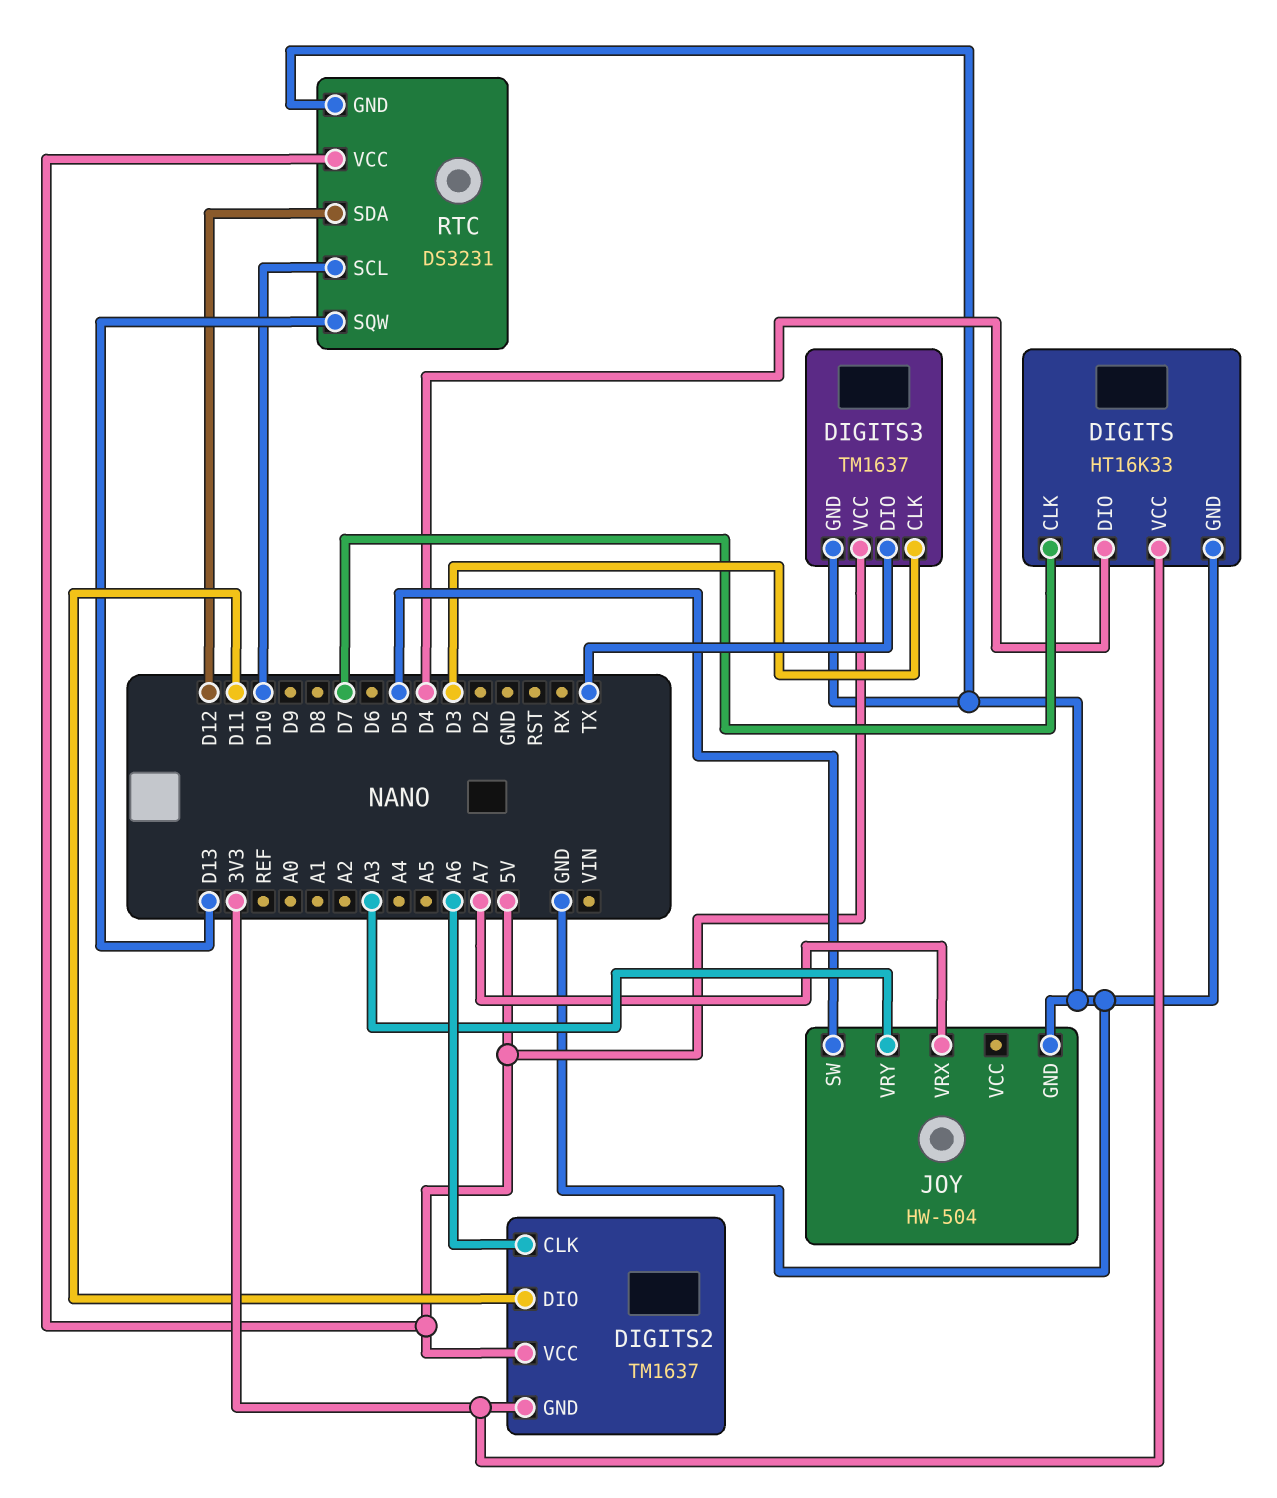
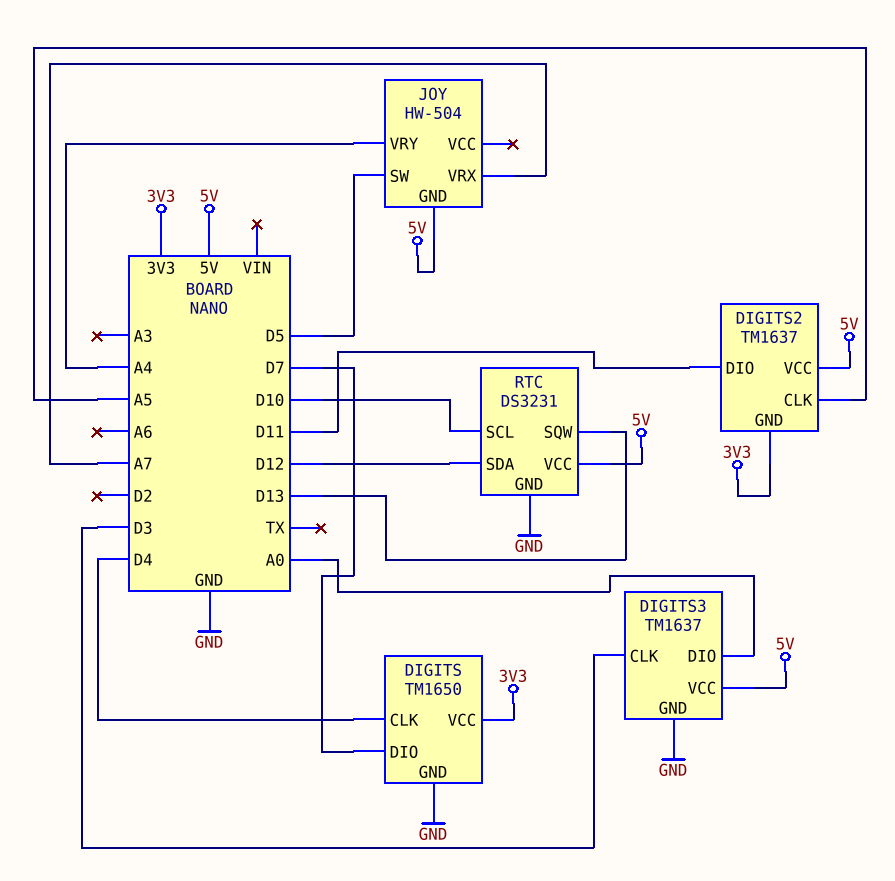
DIGITS: HT16K33 -> TM1650
DIGITS pin CLK: D7 -> D4
DIGITS pin DIO: D4 -> D7
DIGITS2 pin CLK: A6 -> A5
DIGITS3 pin DIO: TX -> A0
JOY pin GND: GND -> 5V
JOY pin VRY: A3 -> A4

